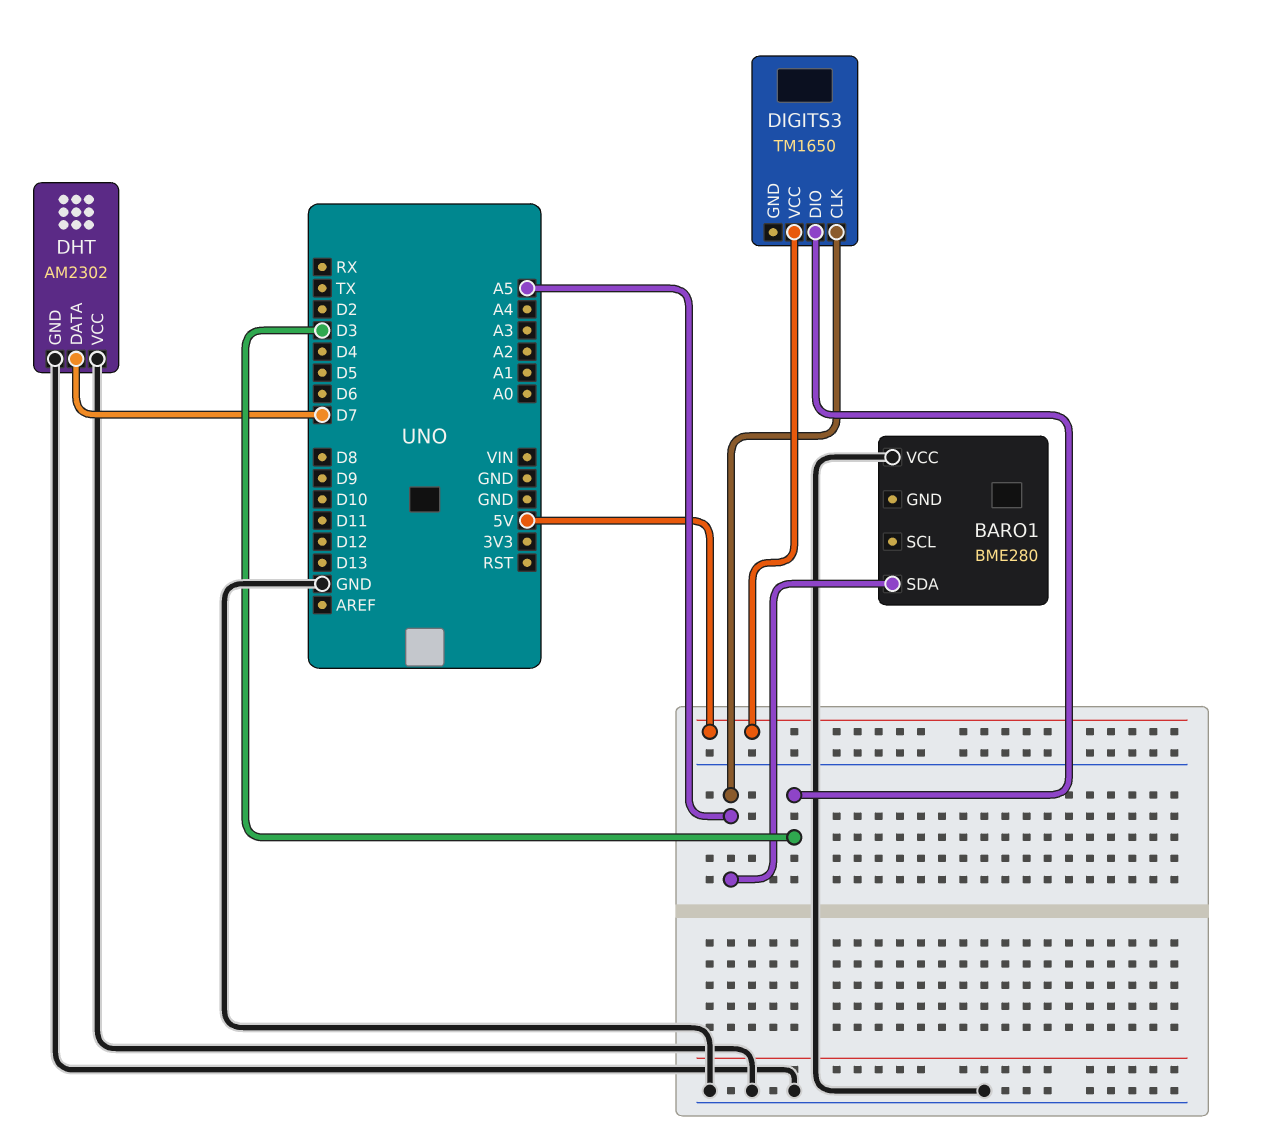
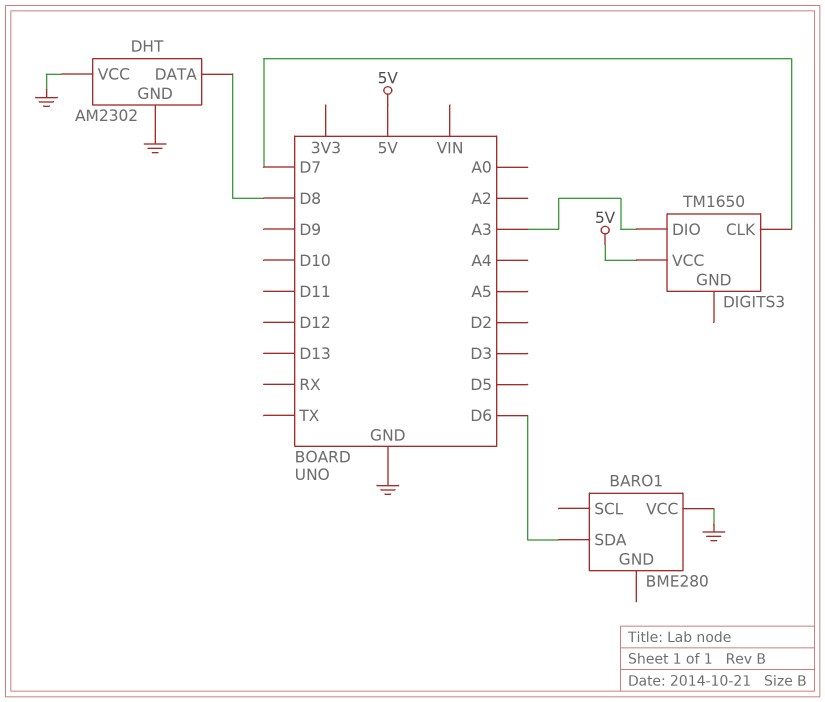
BARO1 pin SDA: A5 -> D6
DHT pin DATA: D7 -> D8
DIGITS3 pin CLK: A5 -> D7
DIGITS3 pin DIO: D3 -> A3

